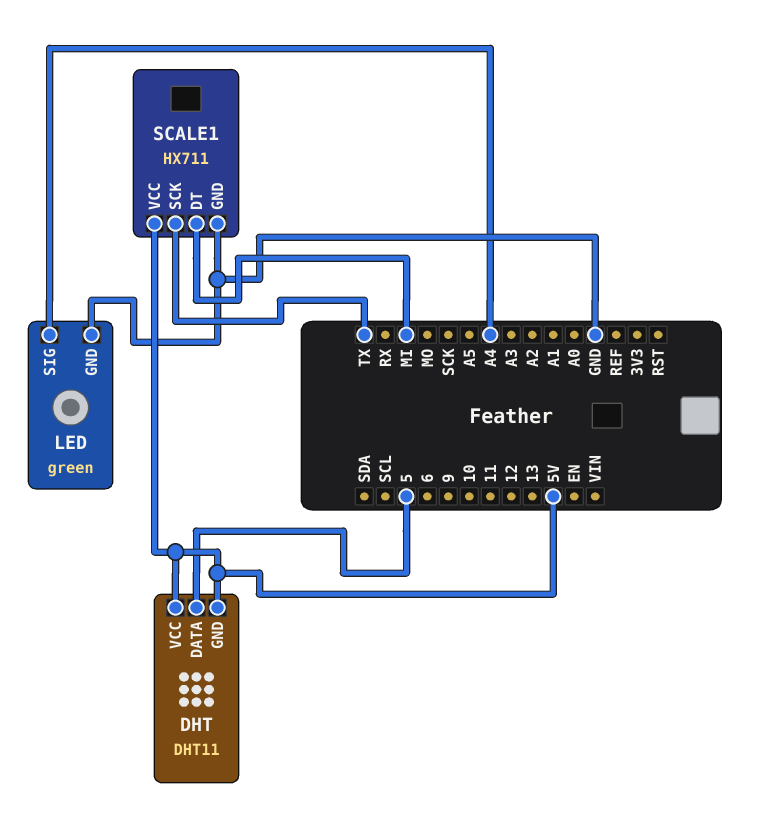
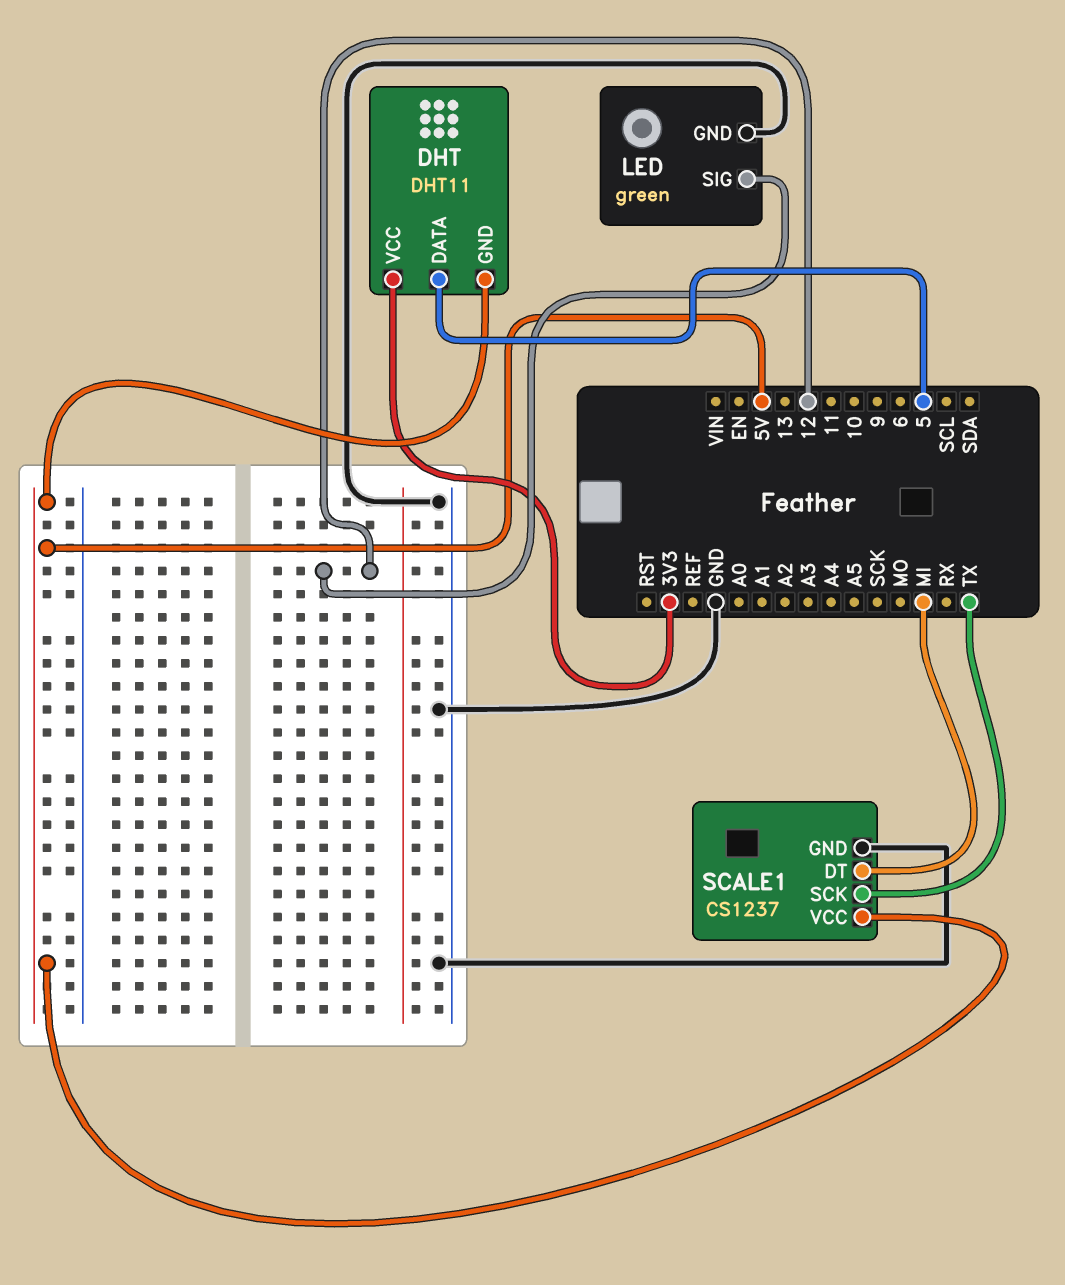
DHT pin VCC: 5V -> 3V3
LED pin SIG: A4 -> 12
SCALE1: HX711 -> CS1237

